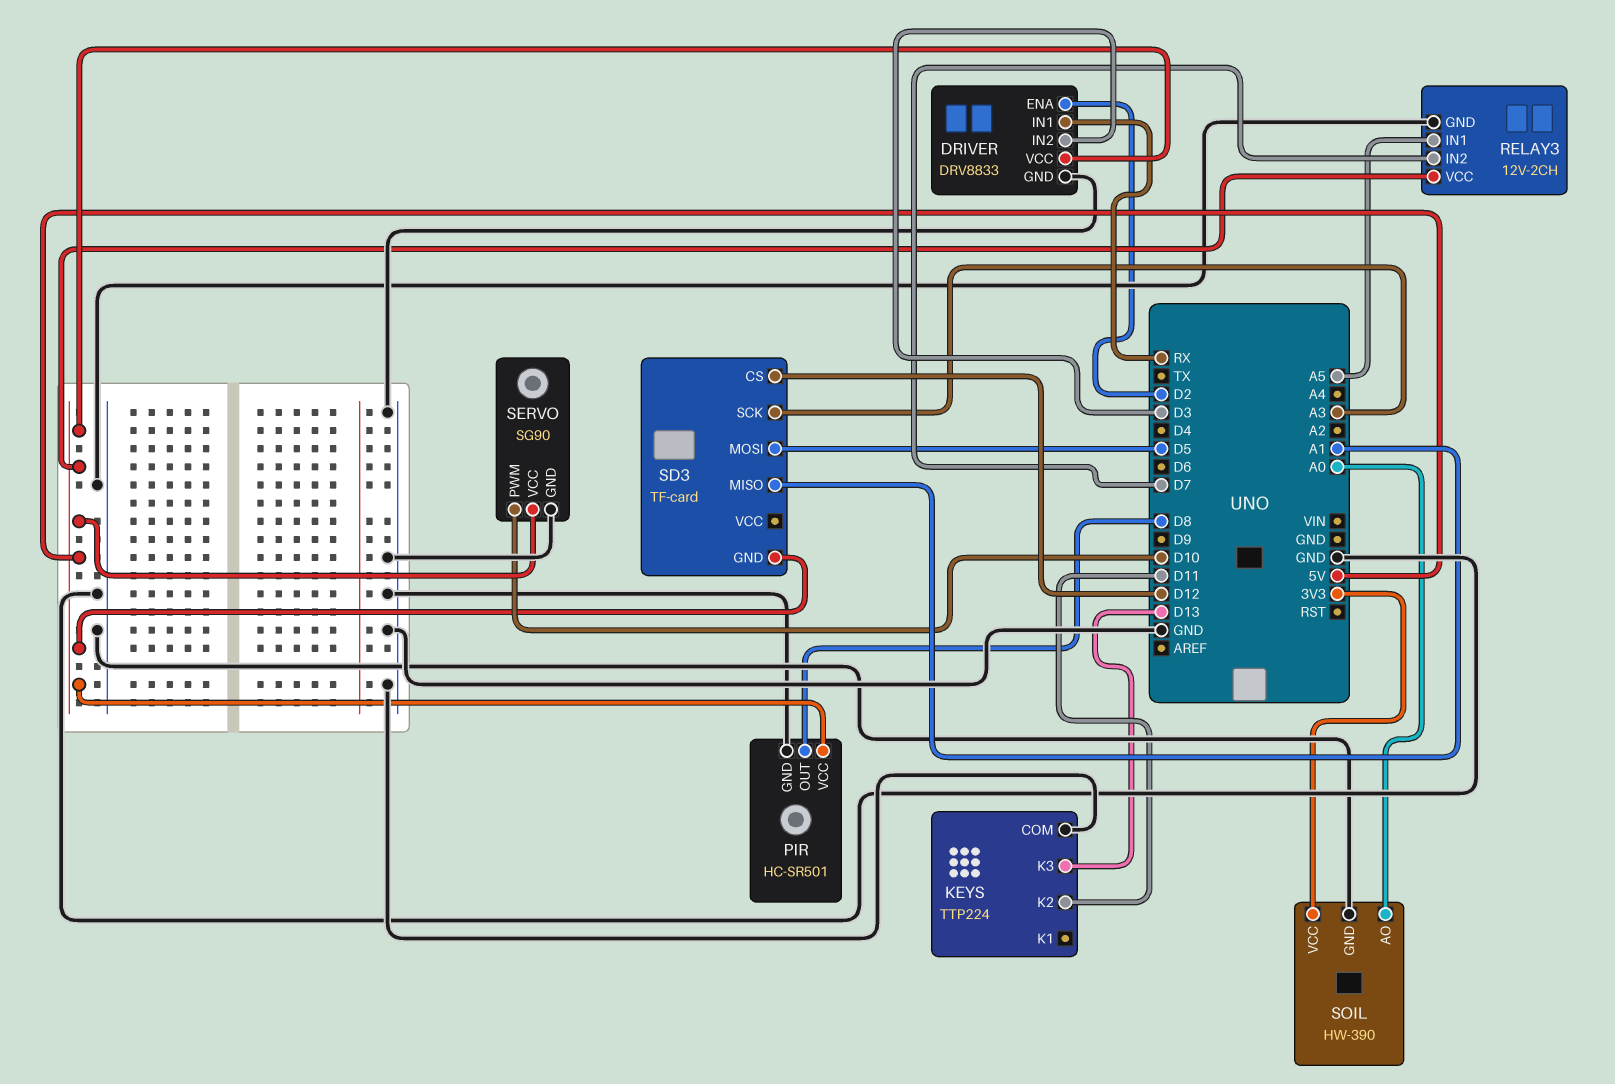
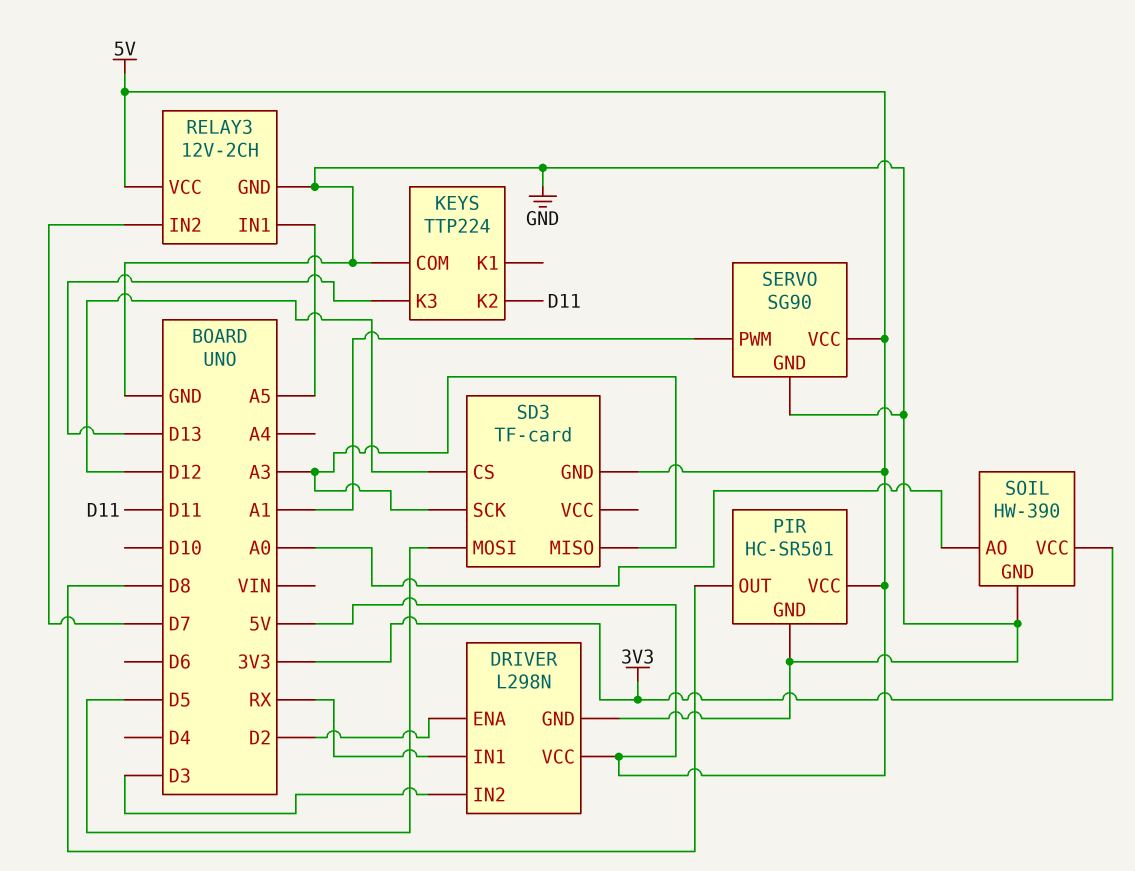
DRIVER: DRV8833 -> L298N
SD3 pin MISO: A1 -> A3
SERVO pin PWM: D10 -> A1

